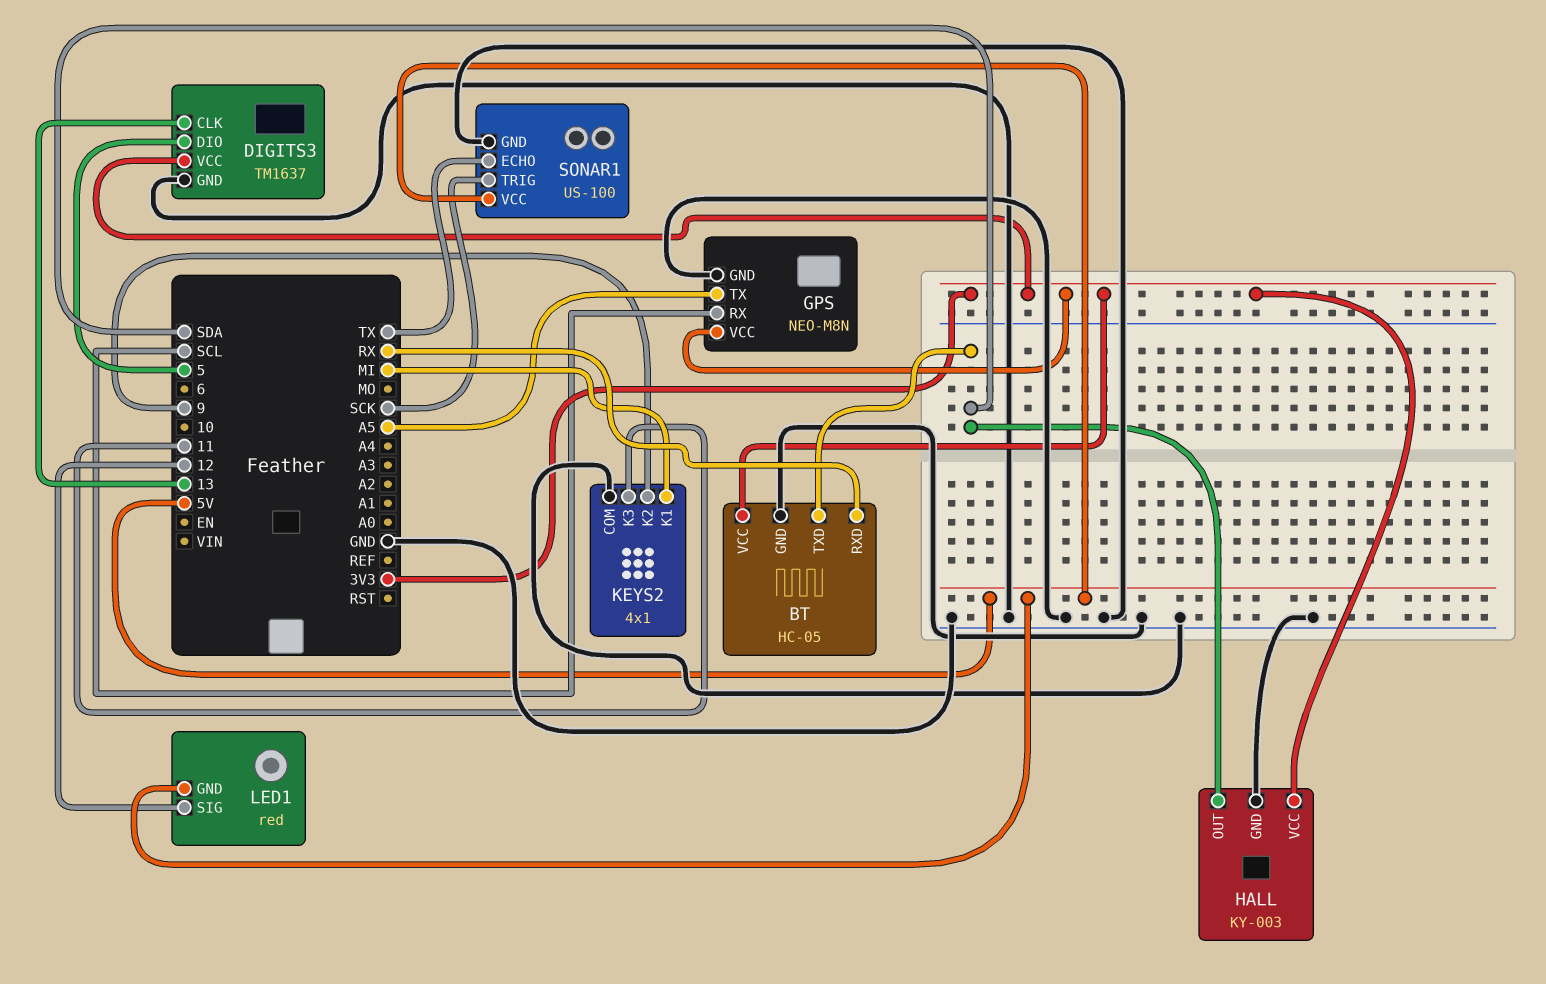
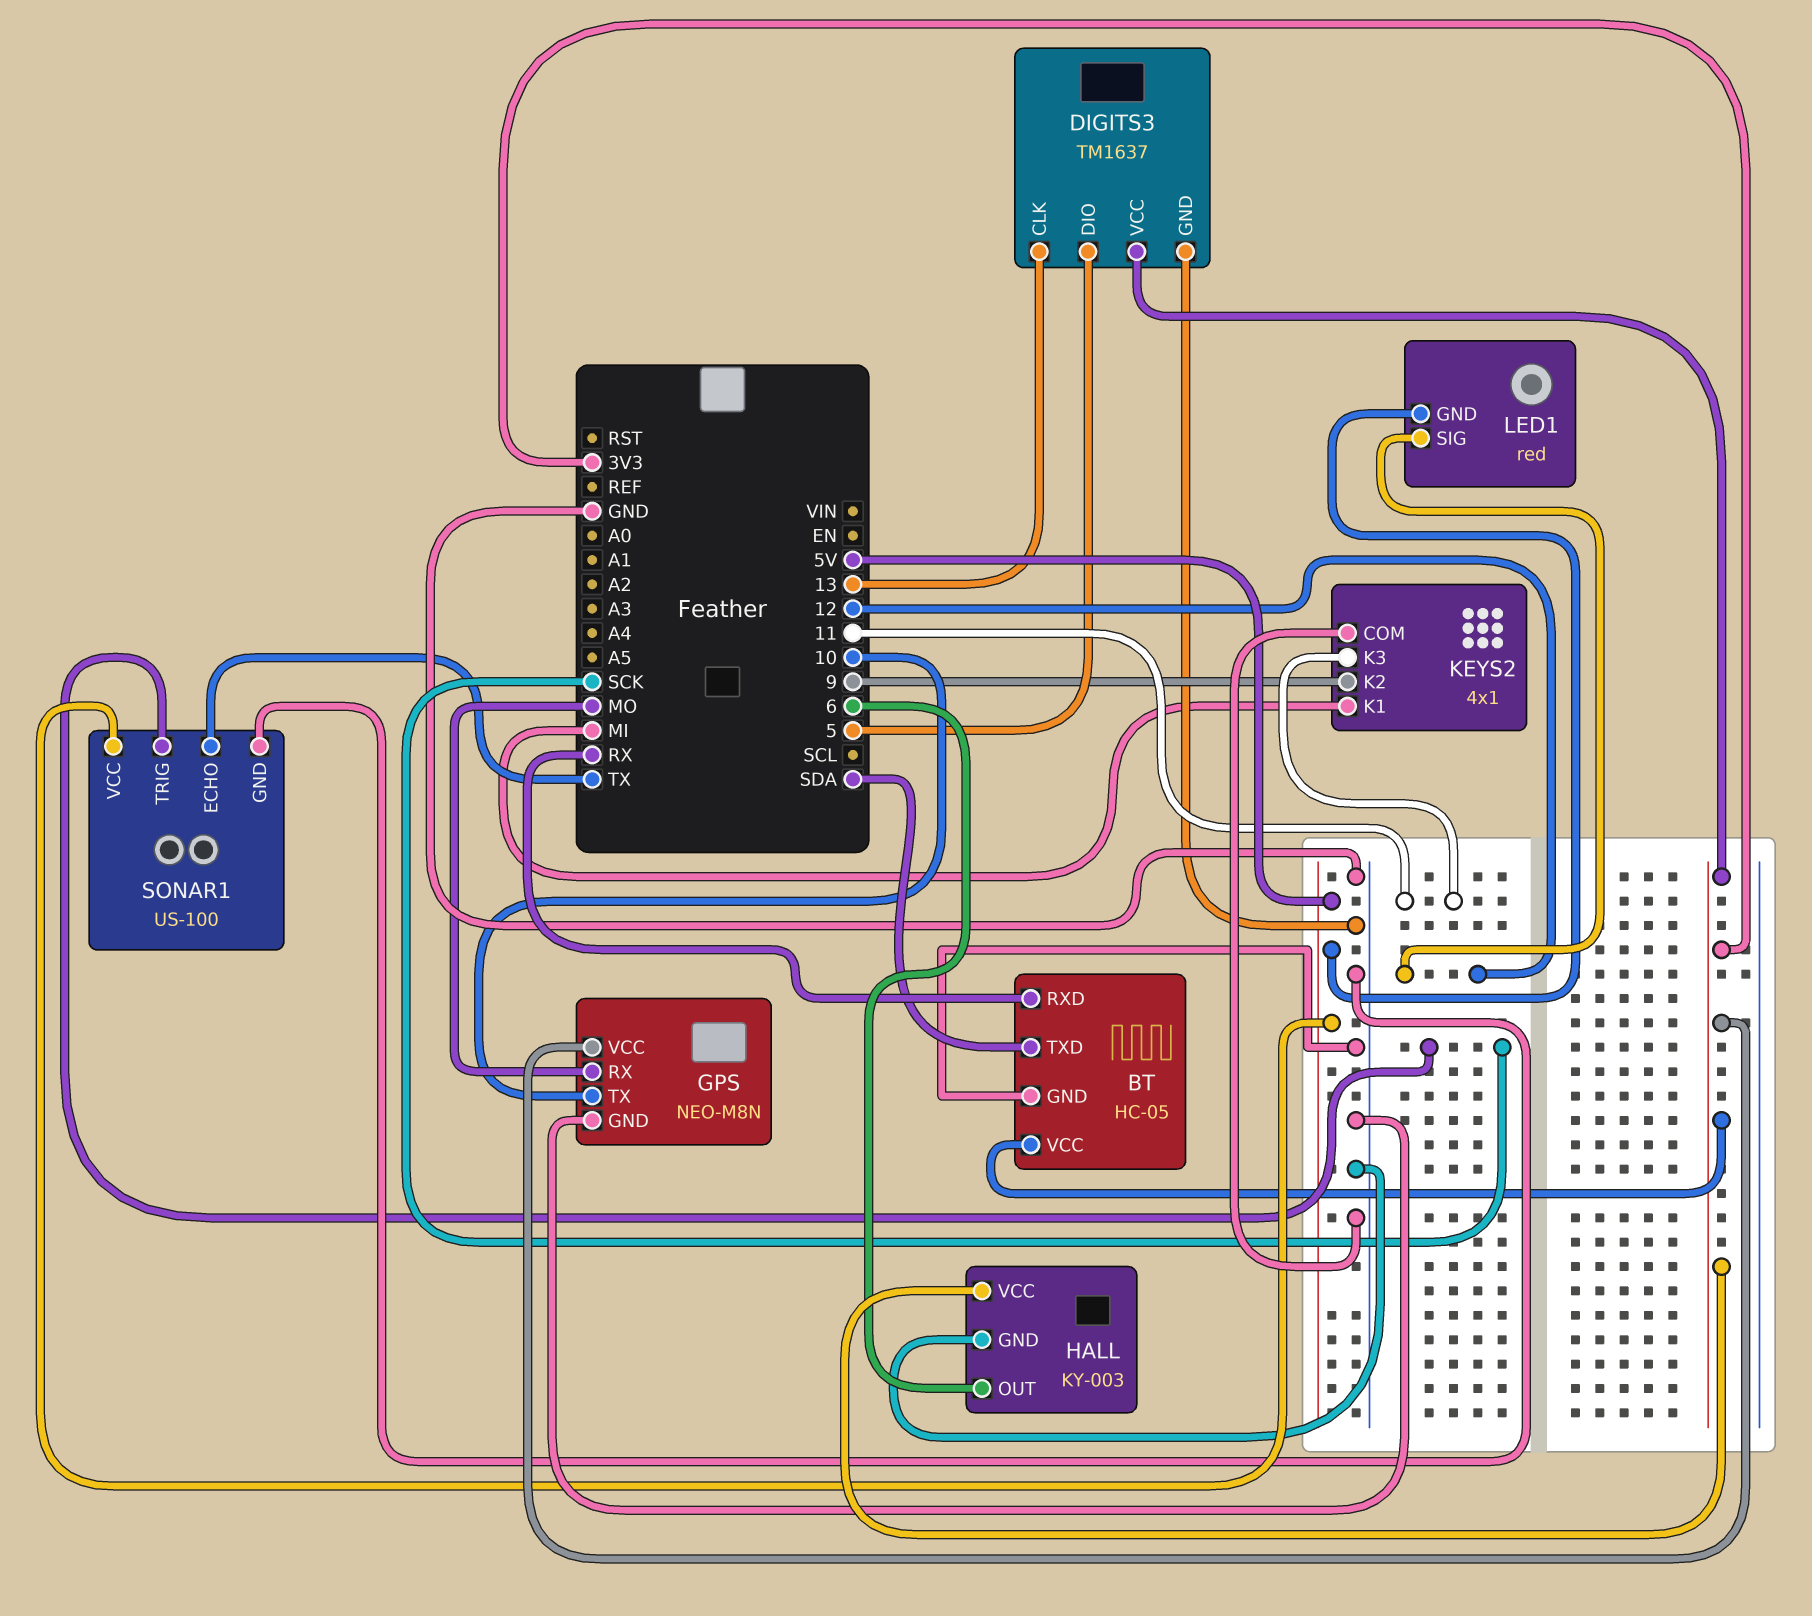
GPS pin RX: SCL -> MO
GPS pin TX: A5 -> 10
HALL pin OUT: SDA -> 6

